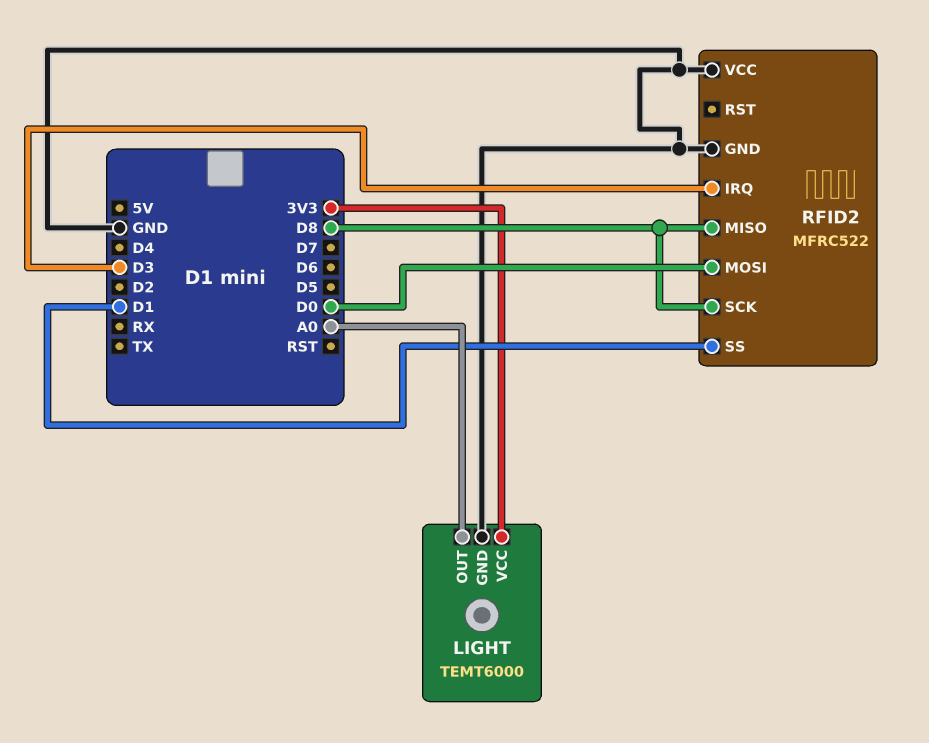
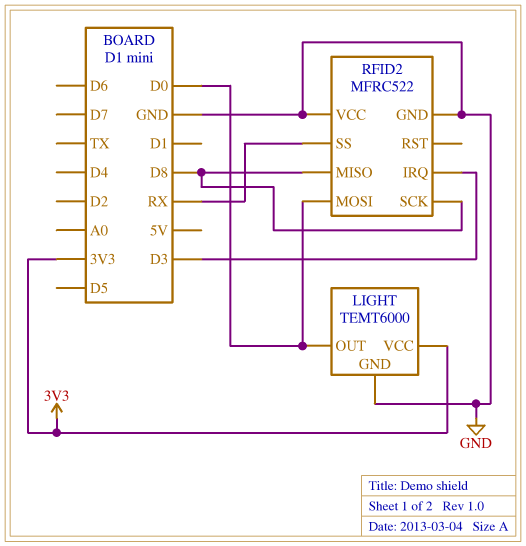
LIGHT pin OUT: A0 -> D0
RFID2 pin SS: D1 -> RX

